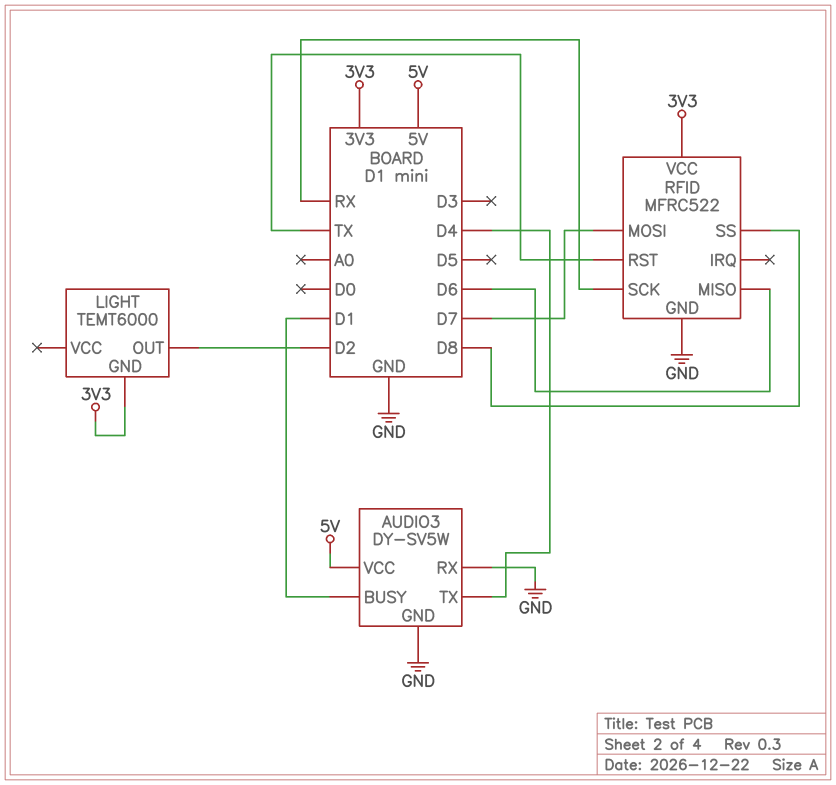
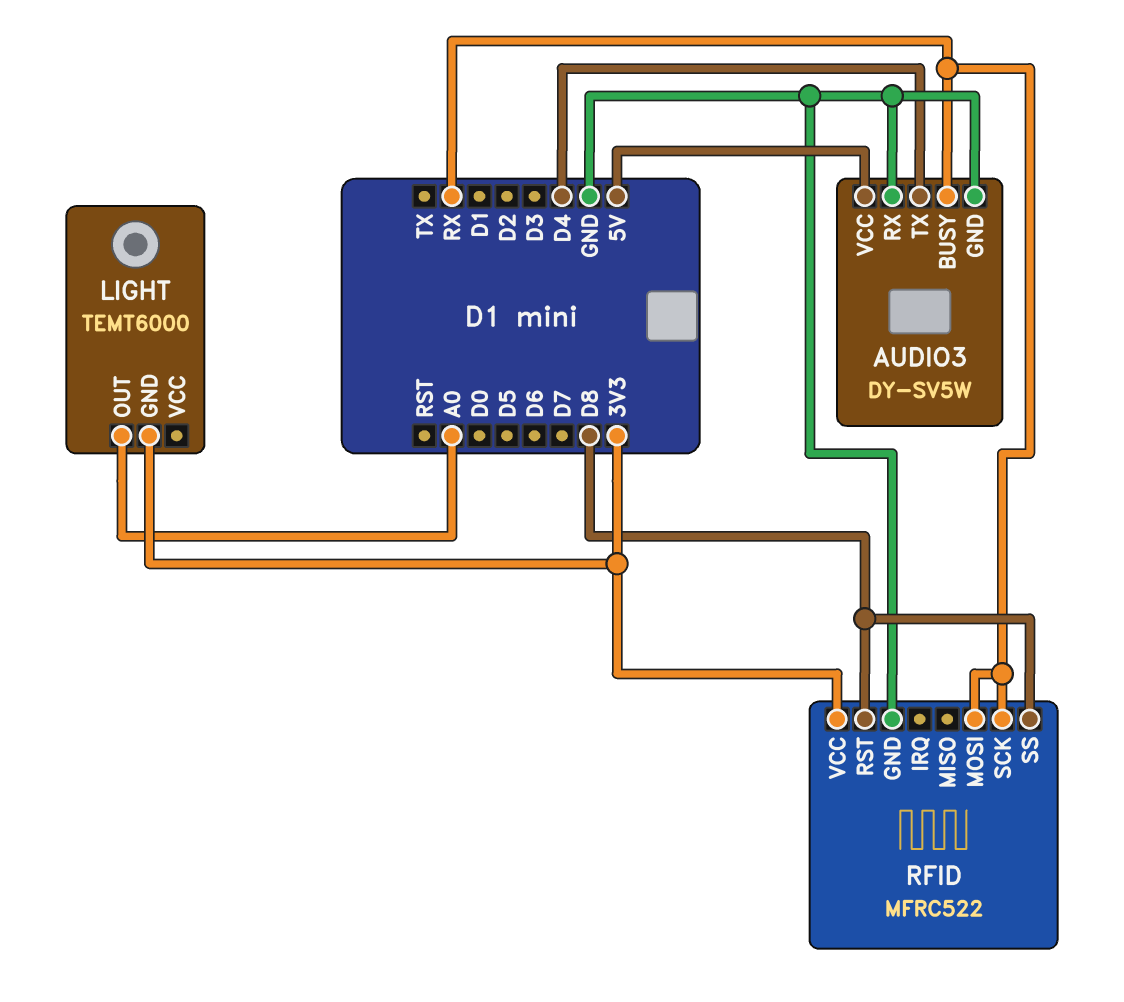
AUDIO3 pin BUSY: D1 -> RX
LIGHT pin OUT: D2 -> A0
RFID pin MISO: D6 -> none
RFID pin MOSI: D7 -> RX
RFID pin RST: TX -> D8

